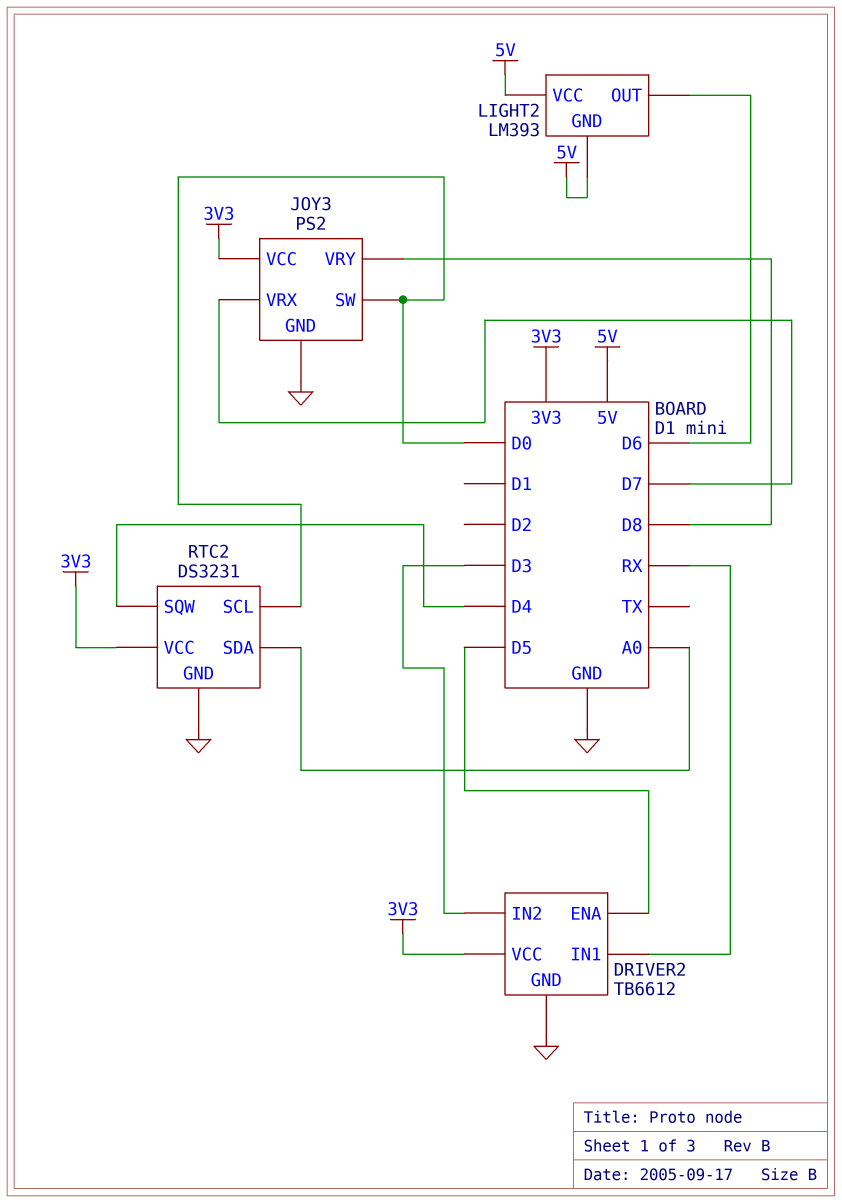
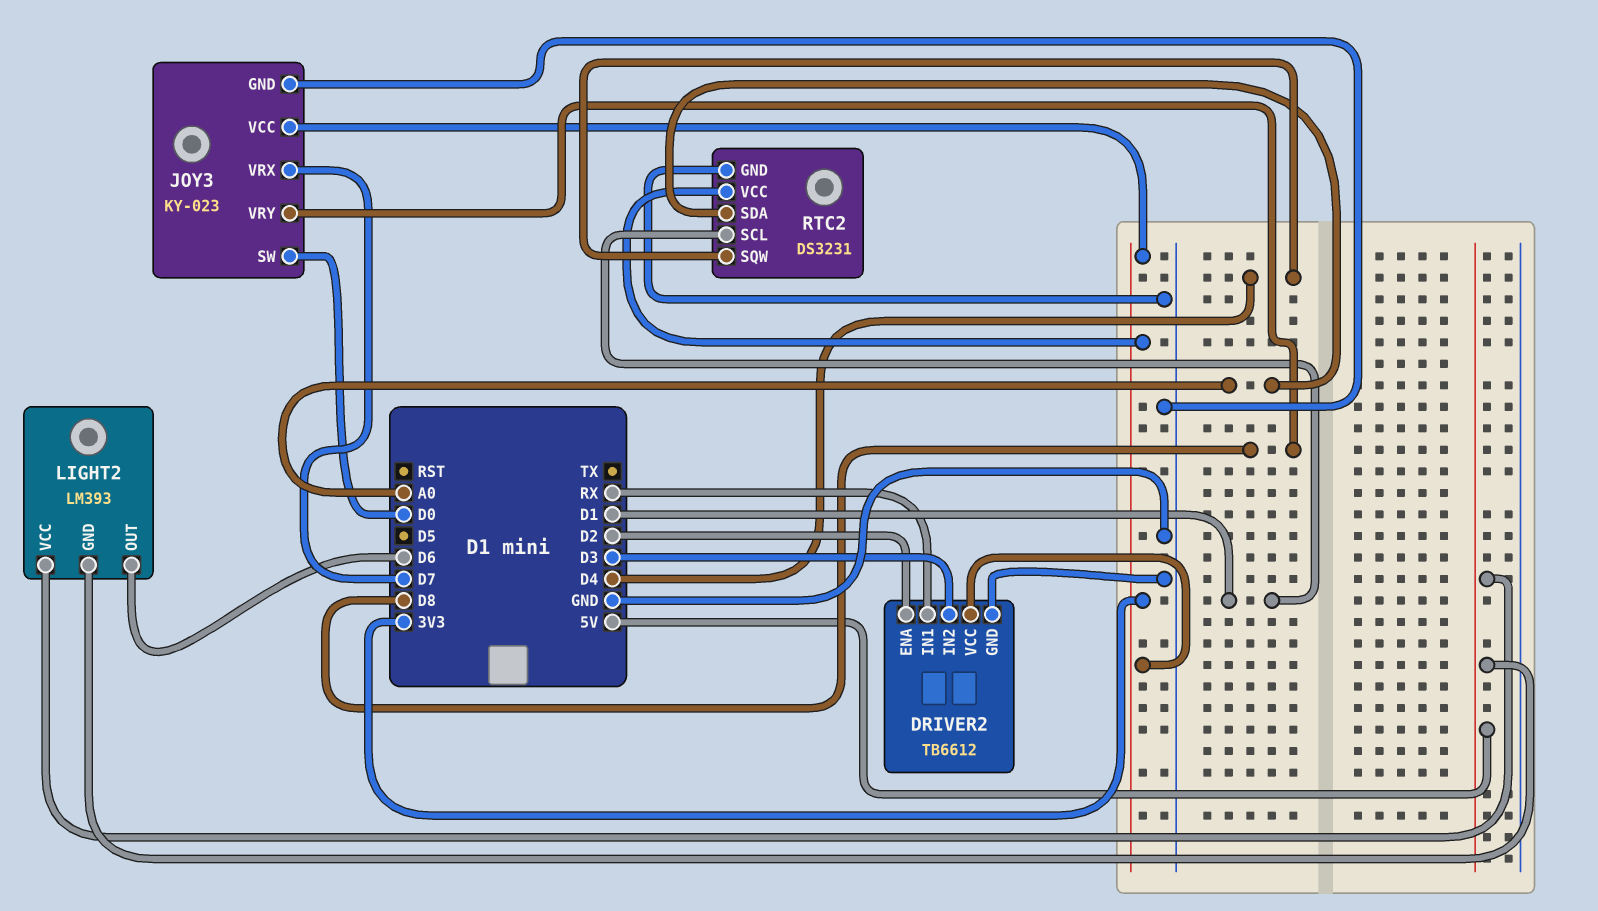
DRIVER2 pin ENA: D5 -> D2
JOY3: PS2 -> KY-023
RTC2 pin SCL: D0 -> D1

